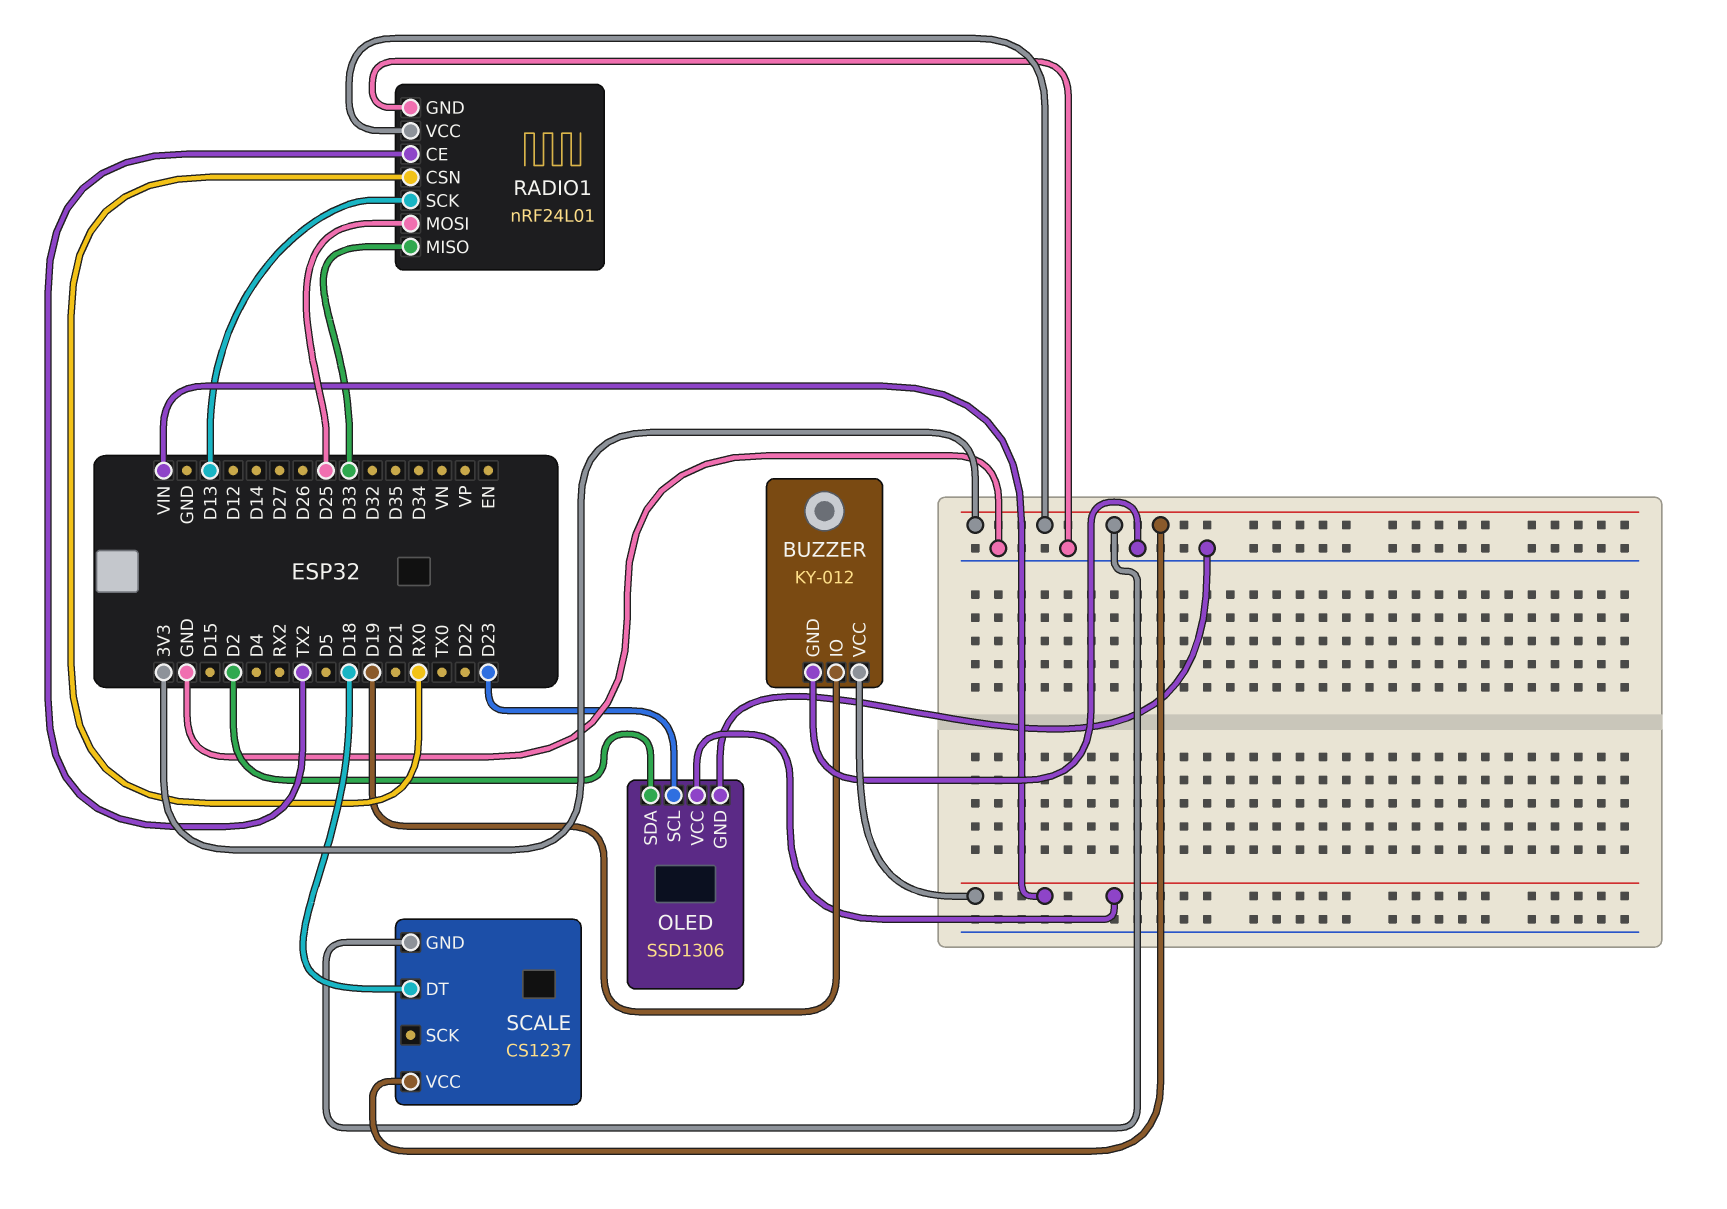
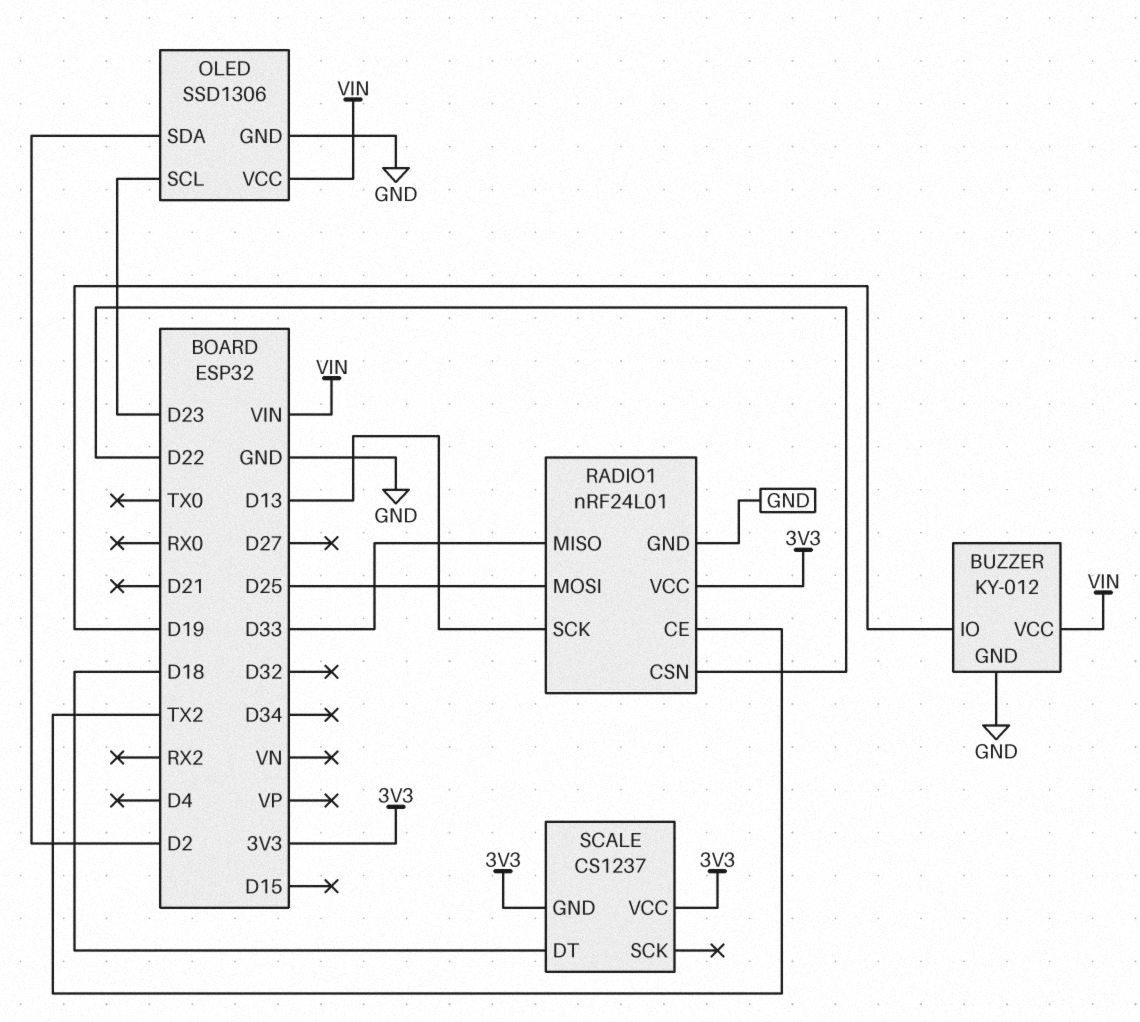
RADIO1 pin CSN: RX0 -> D22

